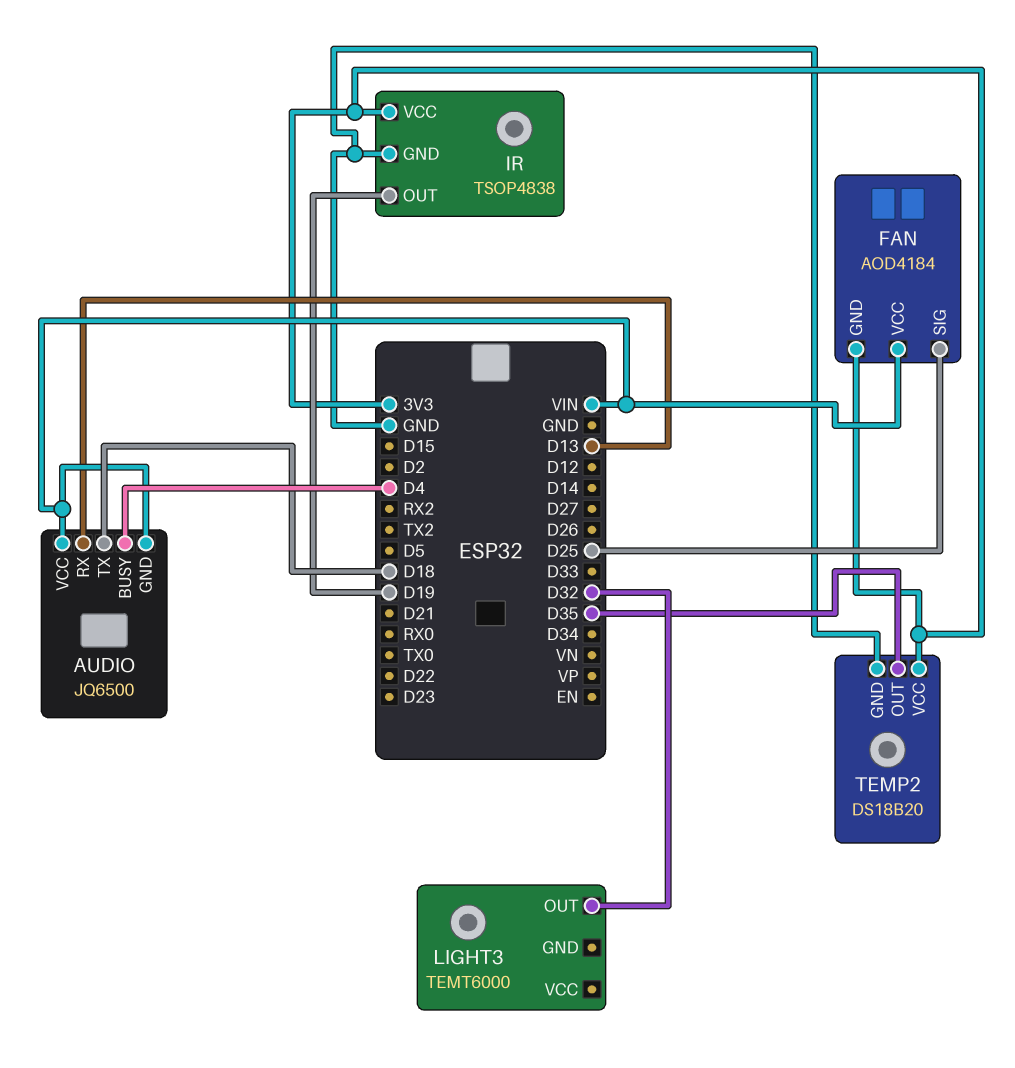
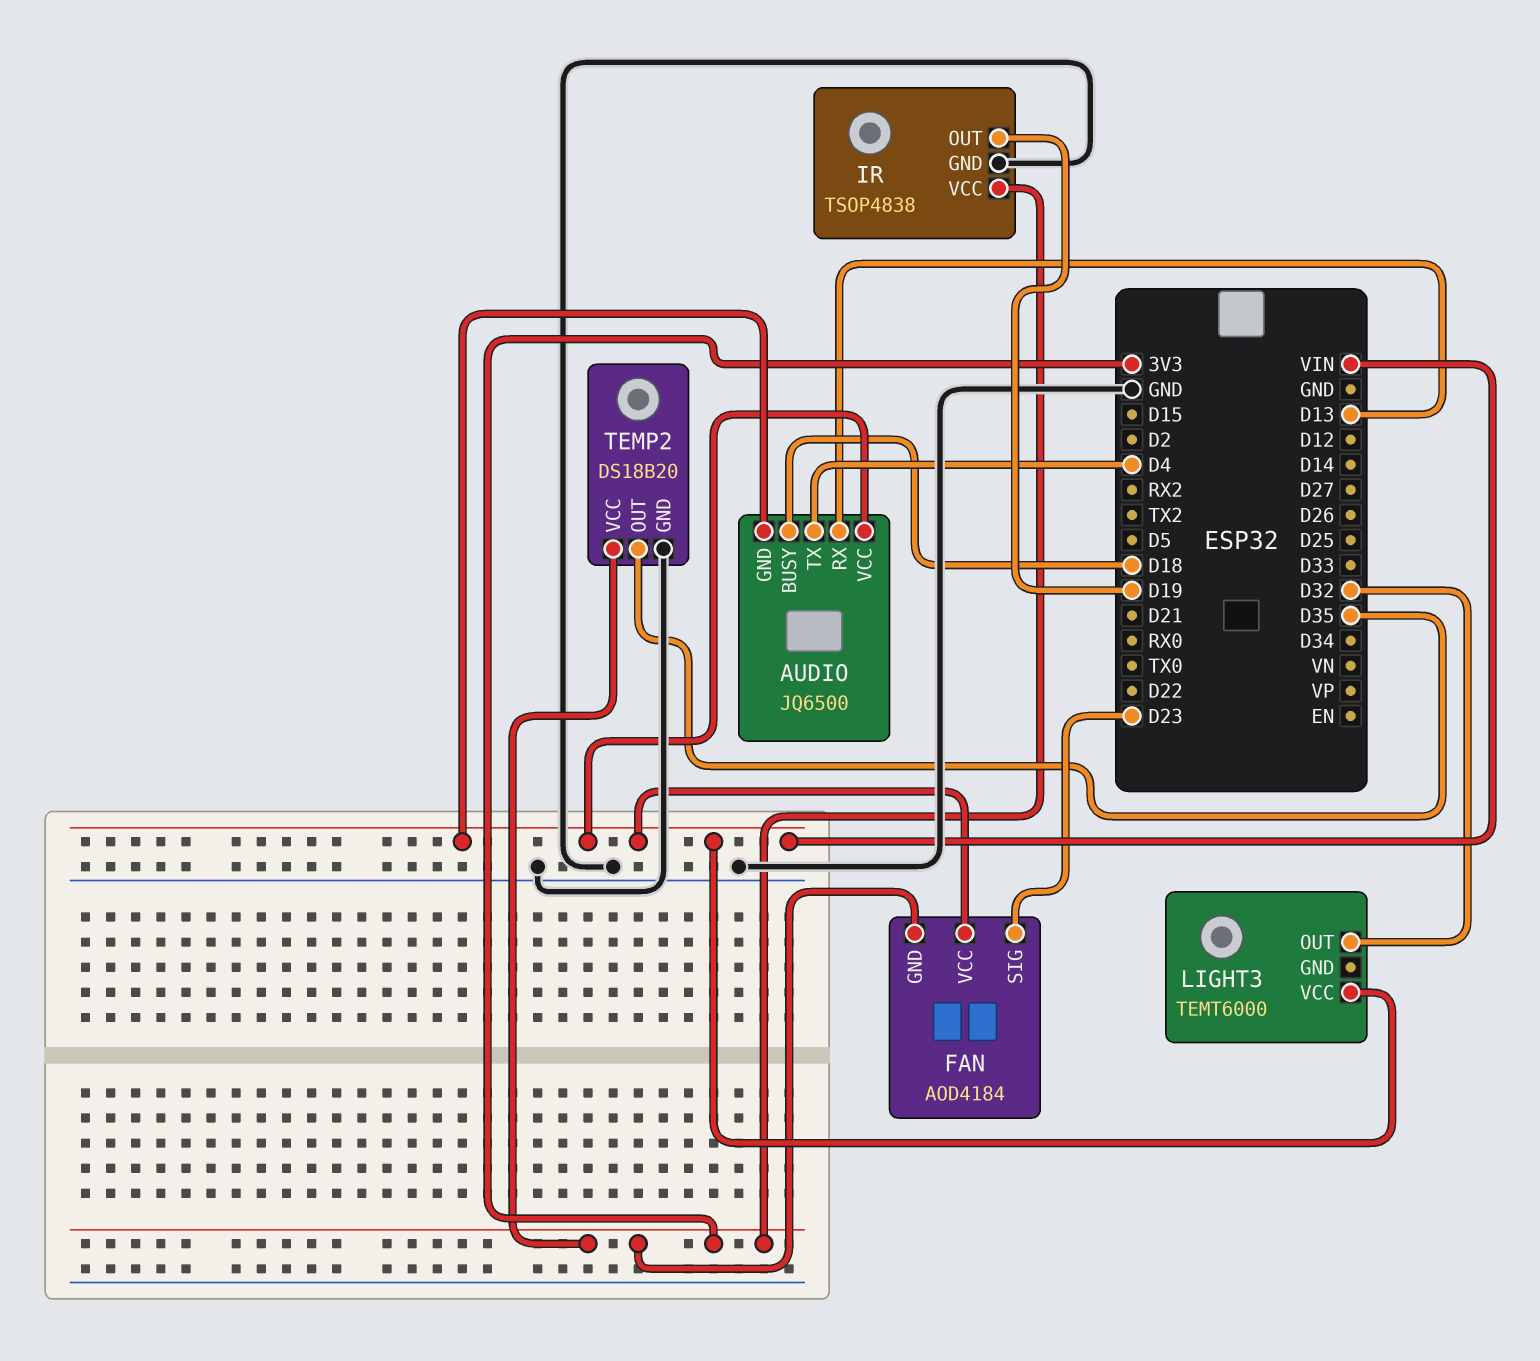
AUDIO pin BUSY: D4 -> D18
AUDIO pin TX: D18 -> D4
FAN pin SIG: D25 -> D23
LIGHT3 pin VCC: none -> VIN

